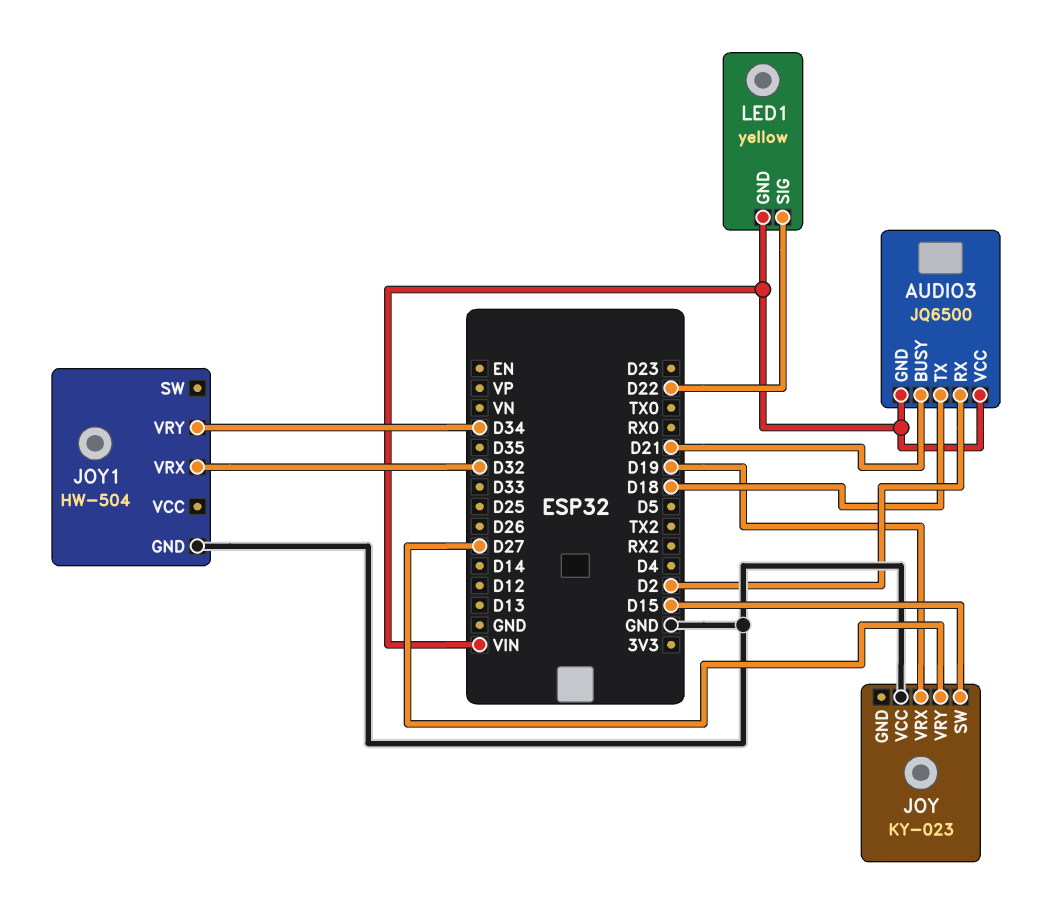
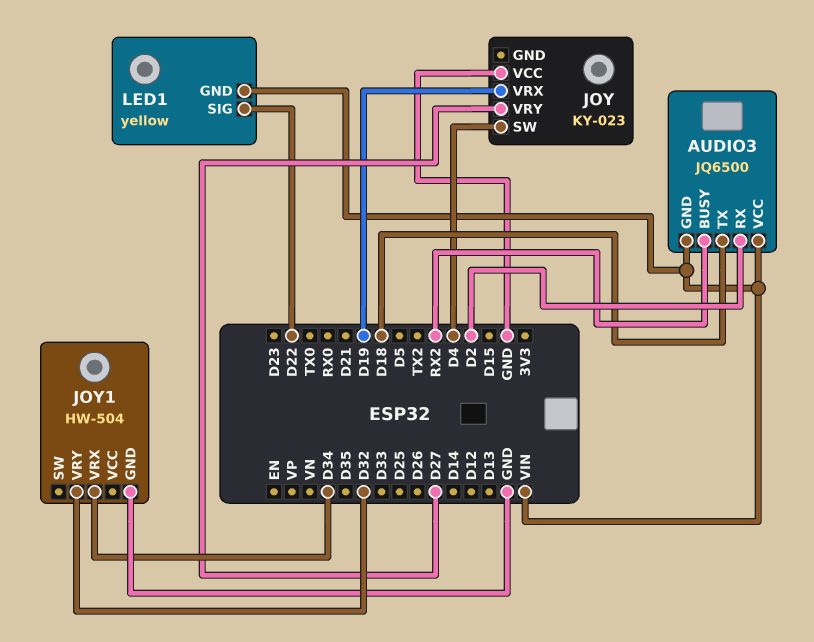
AUDIO3 pin BUSY: D21 -> RX2
JOY pin SW: D15 -> D4
JOY1 pin VRX: D32 -> D34
JOY1 pin VRY: D34 -> D32

